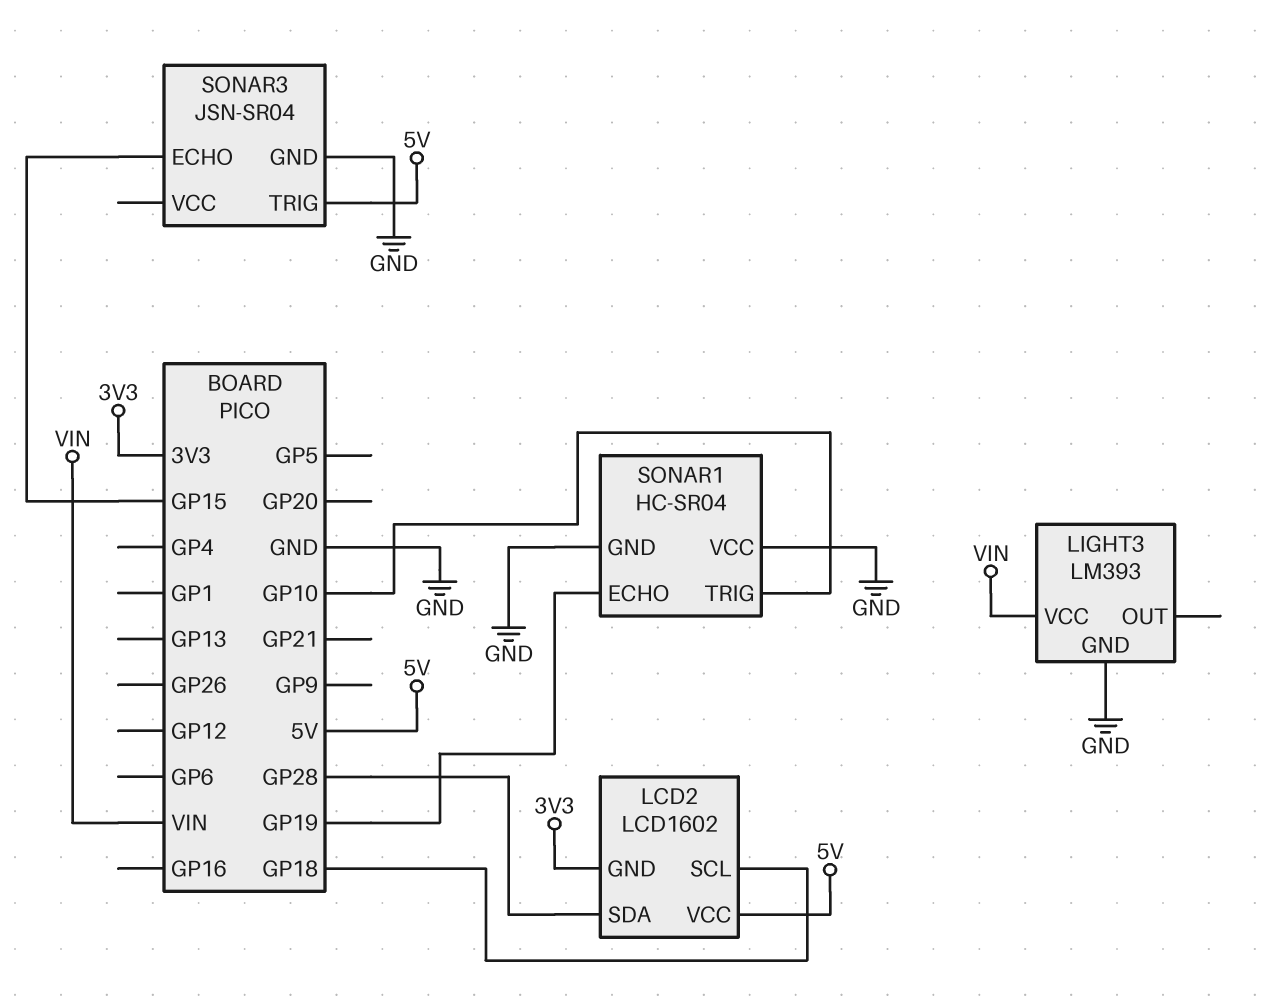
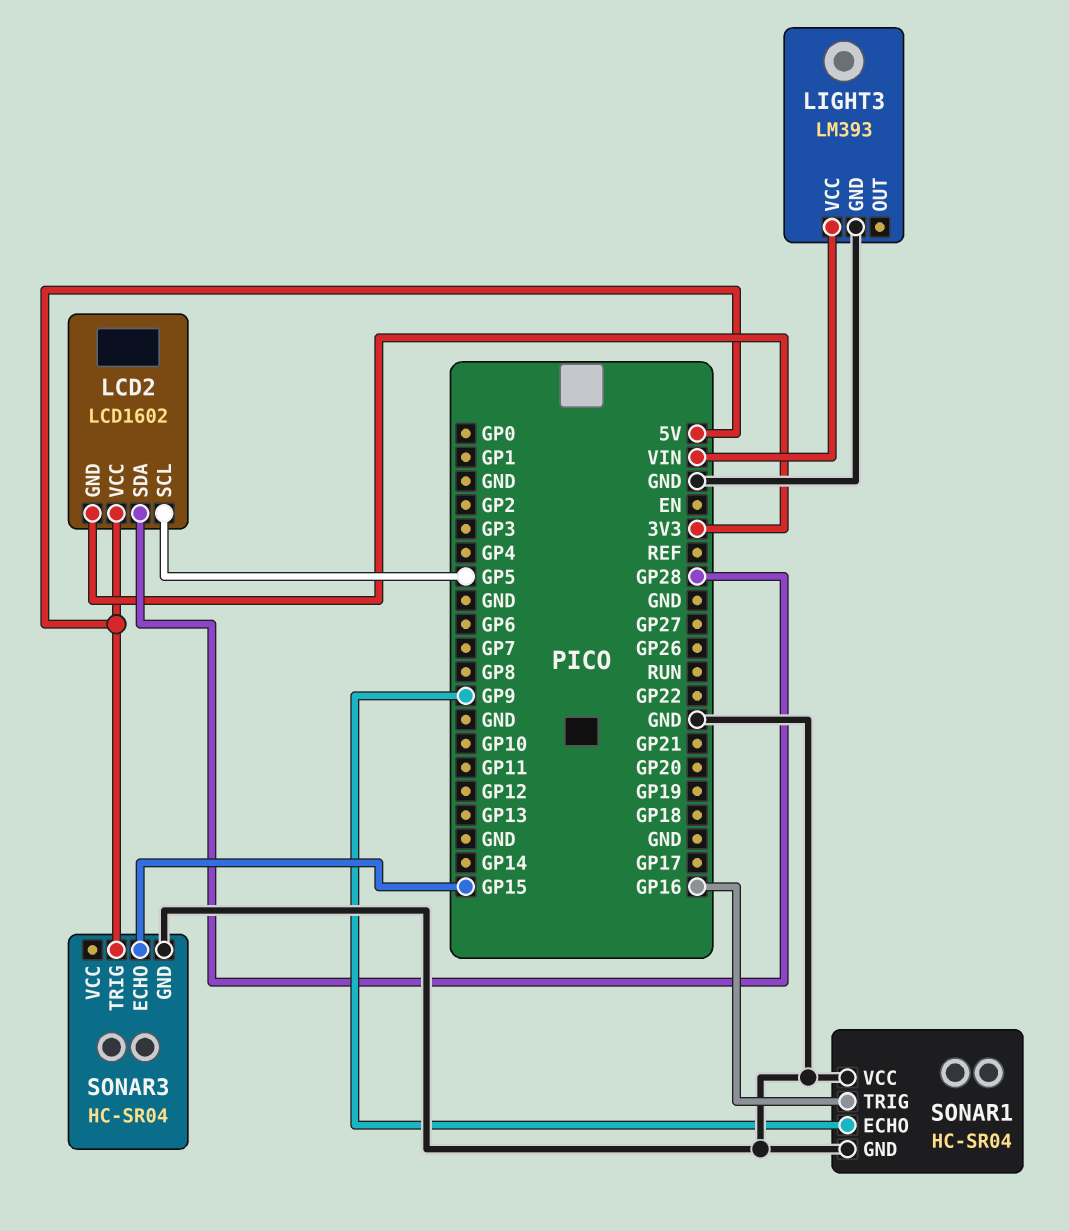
LCD2 pin SCL: GP18 -> GP5
SONAR1 pin ECHO: GP19 -> GP9
SONAR1 pin TRIG: GP10 -> GP16
SONAR3: JSN-SR04 -> HC-SR04

